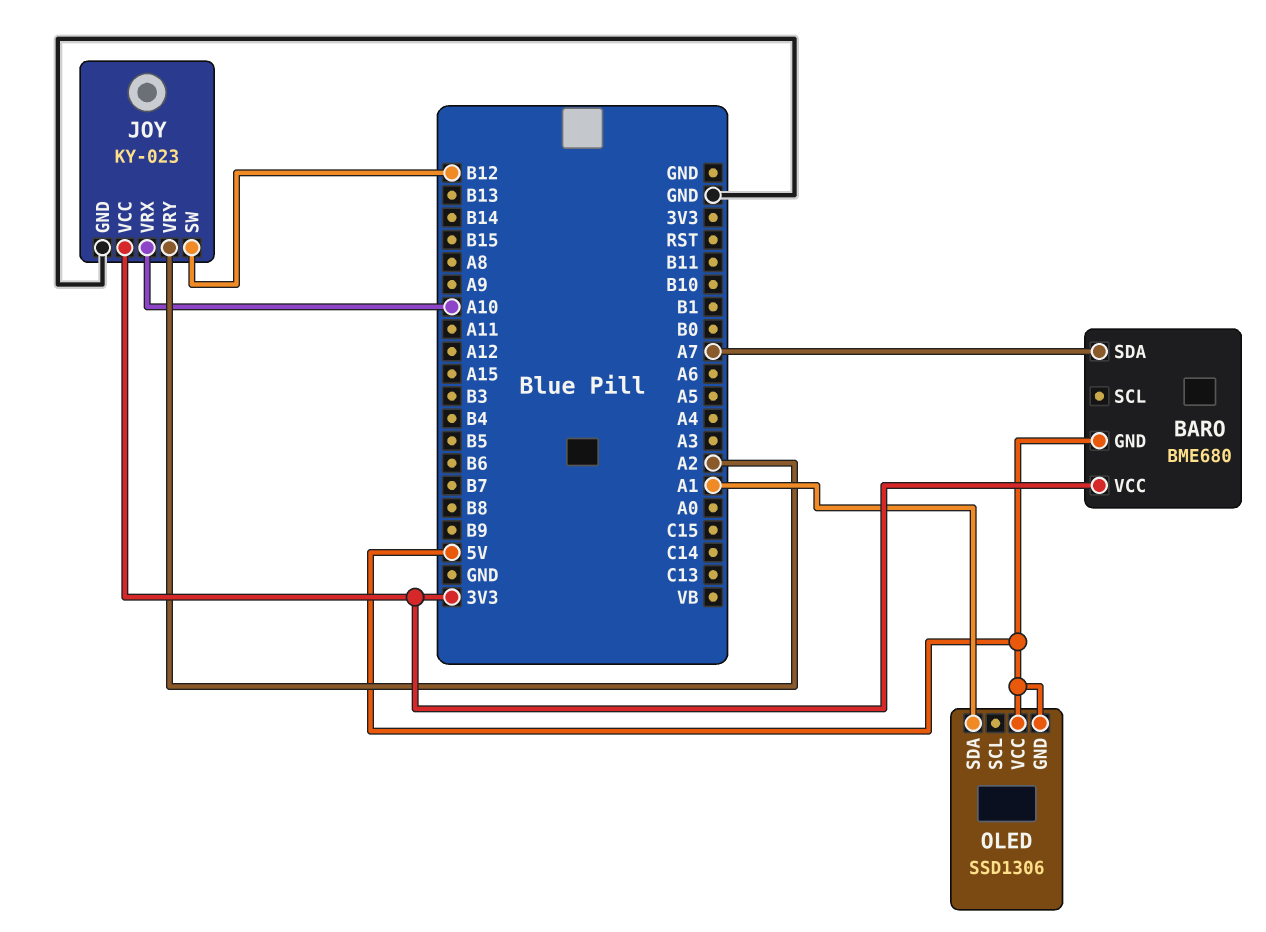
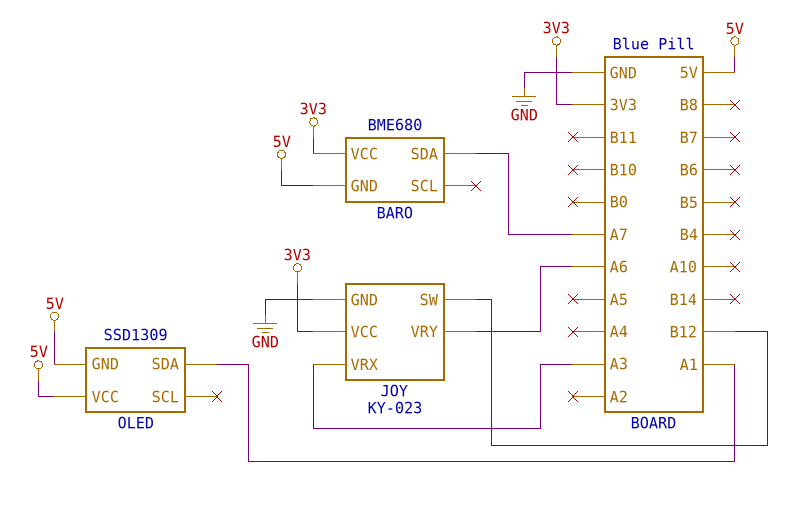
JOY pin VRX: A10 -> A3
JOY pin VRY: A2 -> A6
OLED: SSD1306 -> SSD1309

